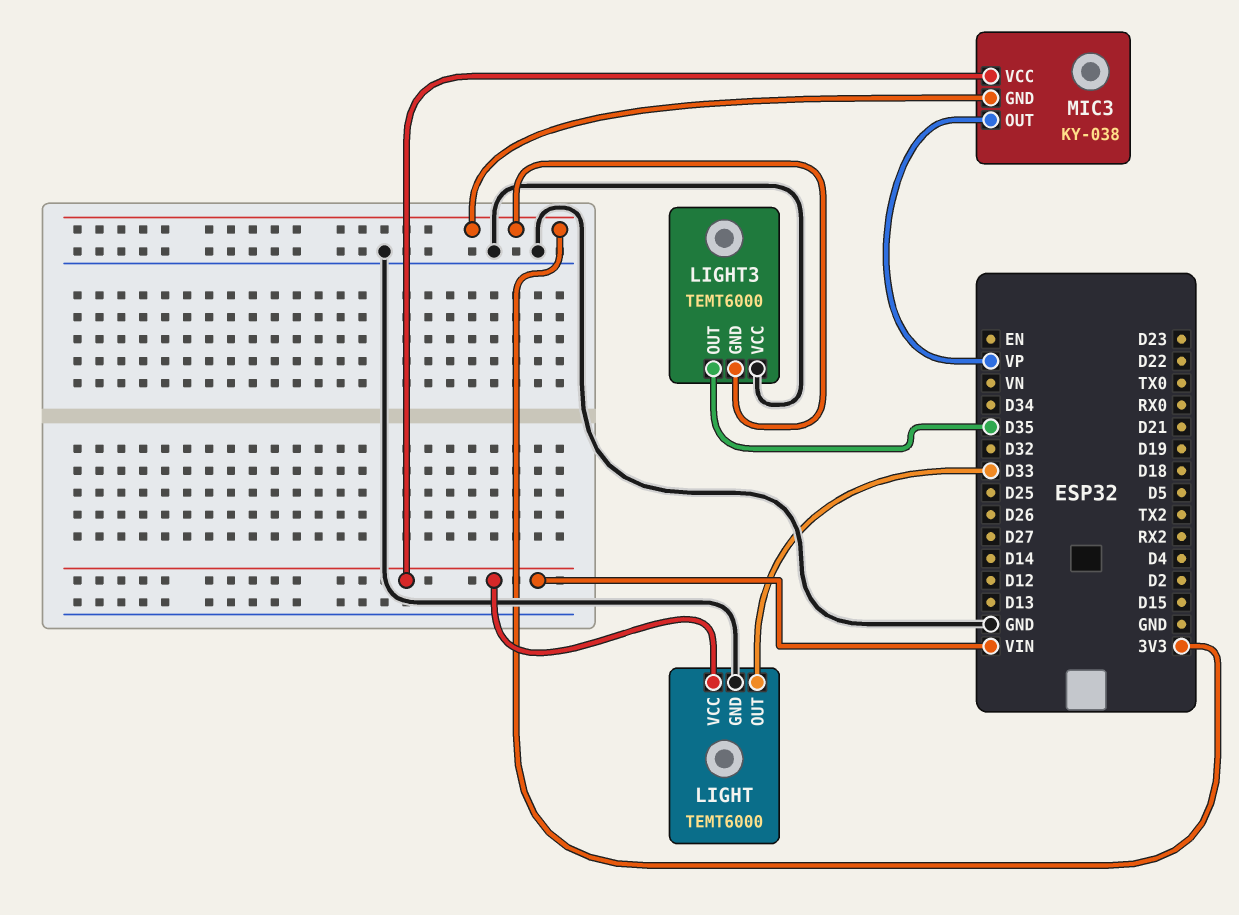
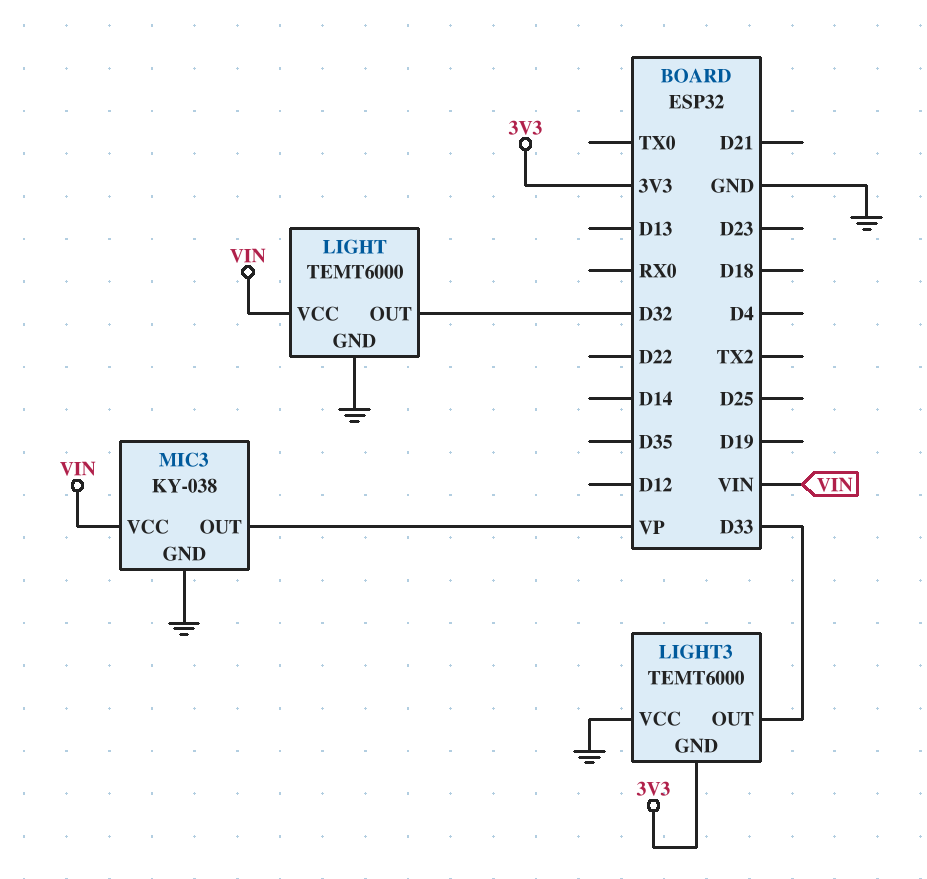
LIGHT pin OUT: D33 -> D32
LIGHT3 pin OUT: D35 -> D33
MIC3 pin GND: 3V3 -> GND

